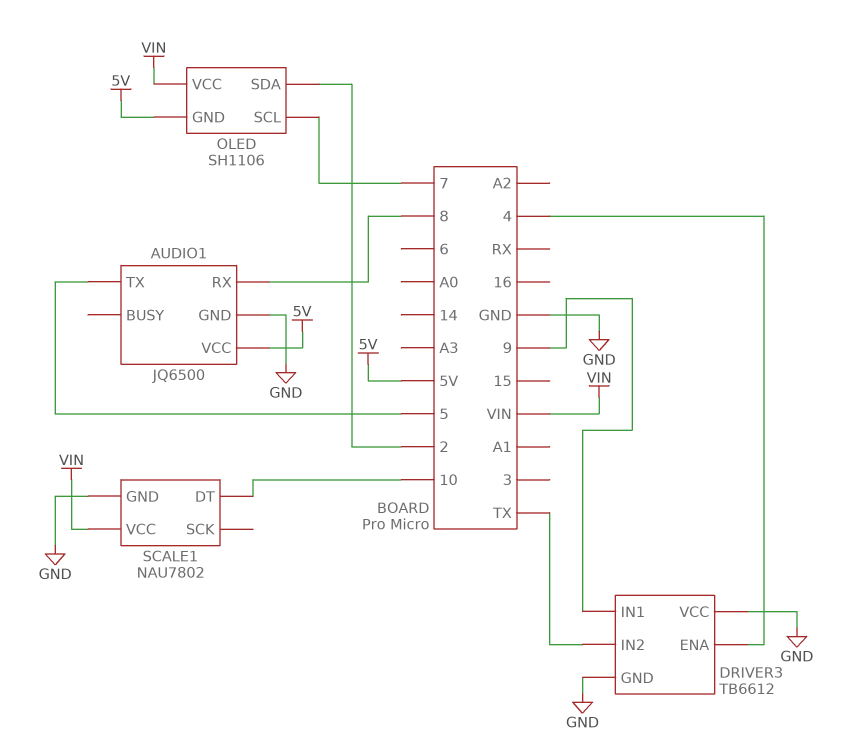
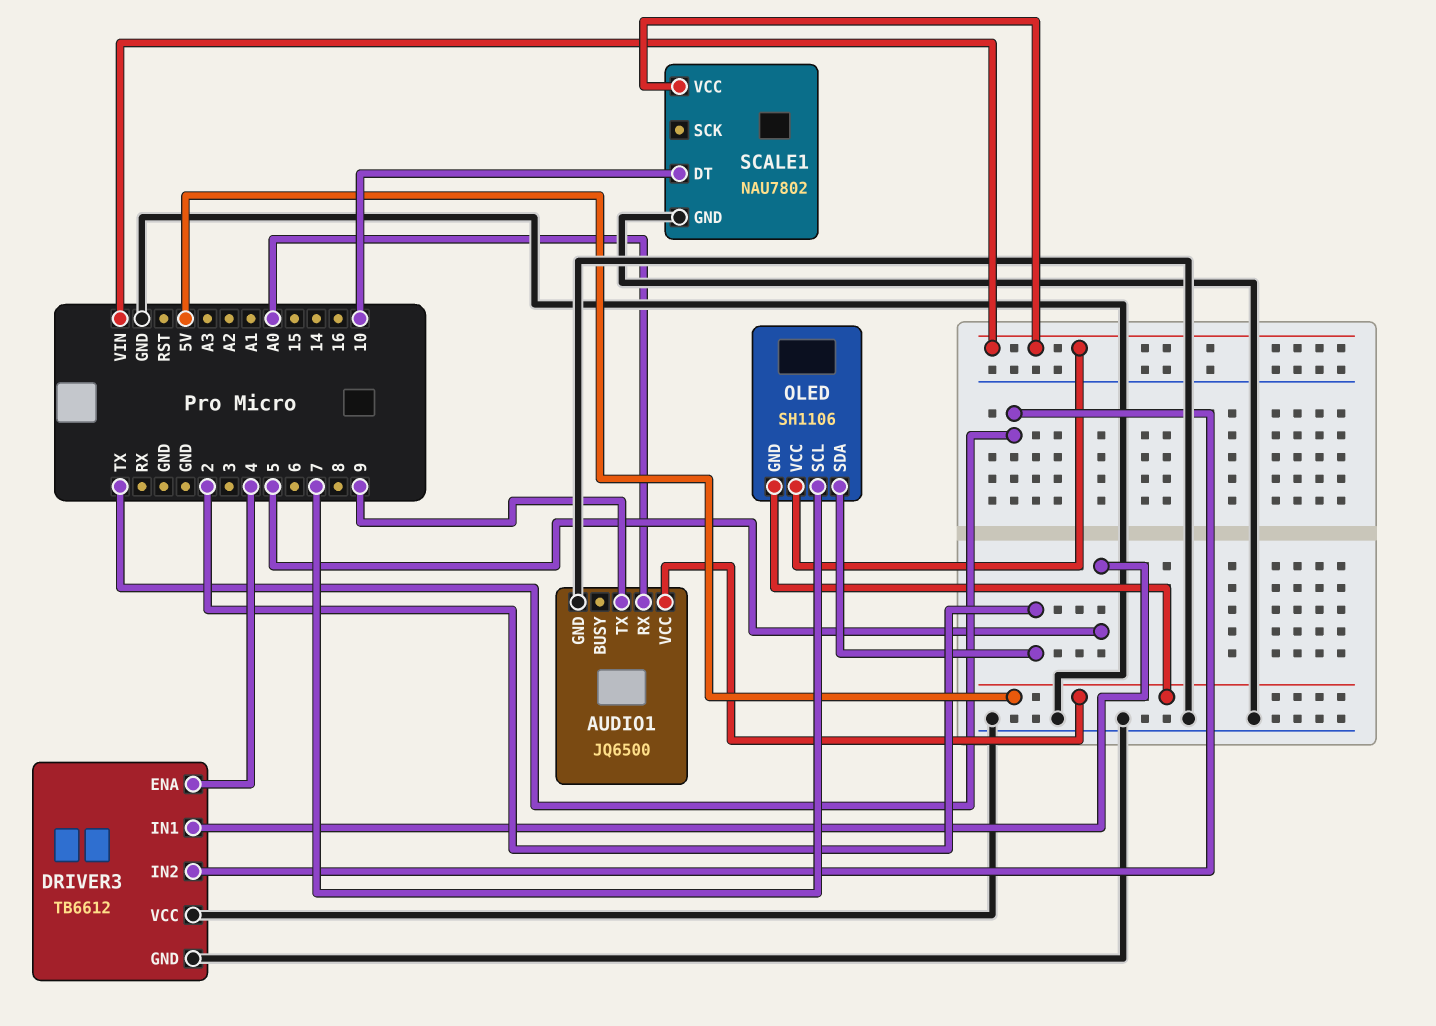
AUDIO1 pin RX: 8 -> A0
AUDIO1 pin TX: 5 -> 9
DRIVER3 pin IN1: 9 -> 5

